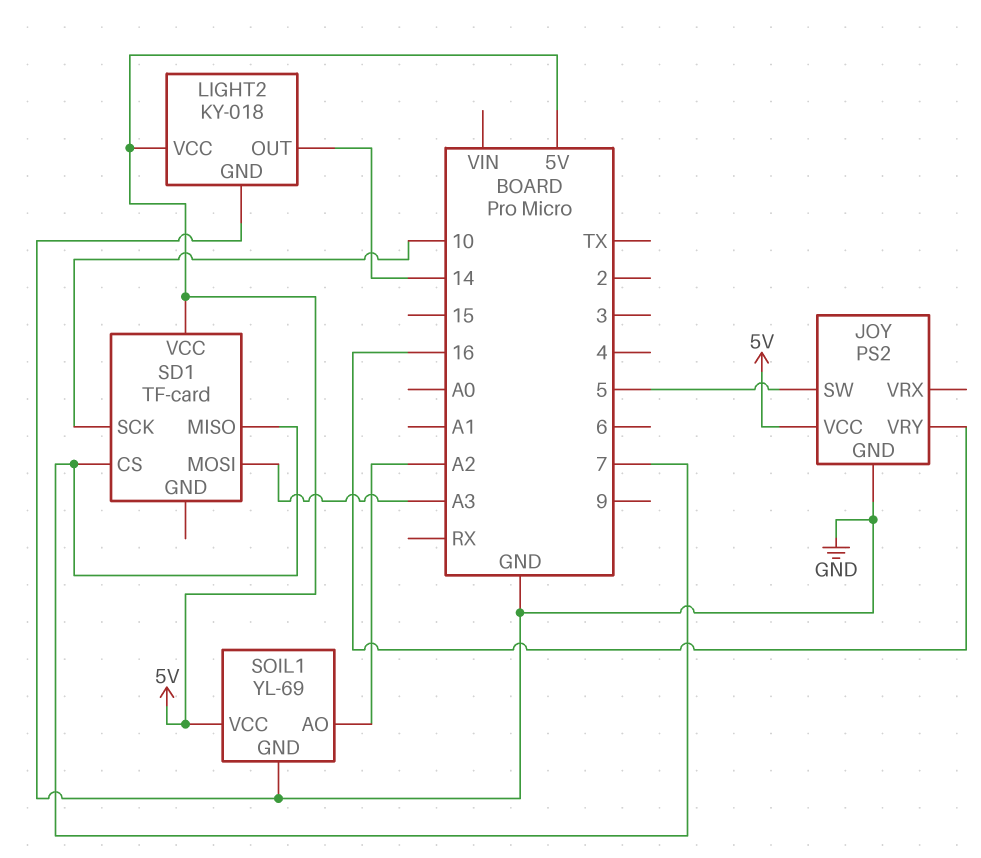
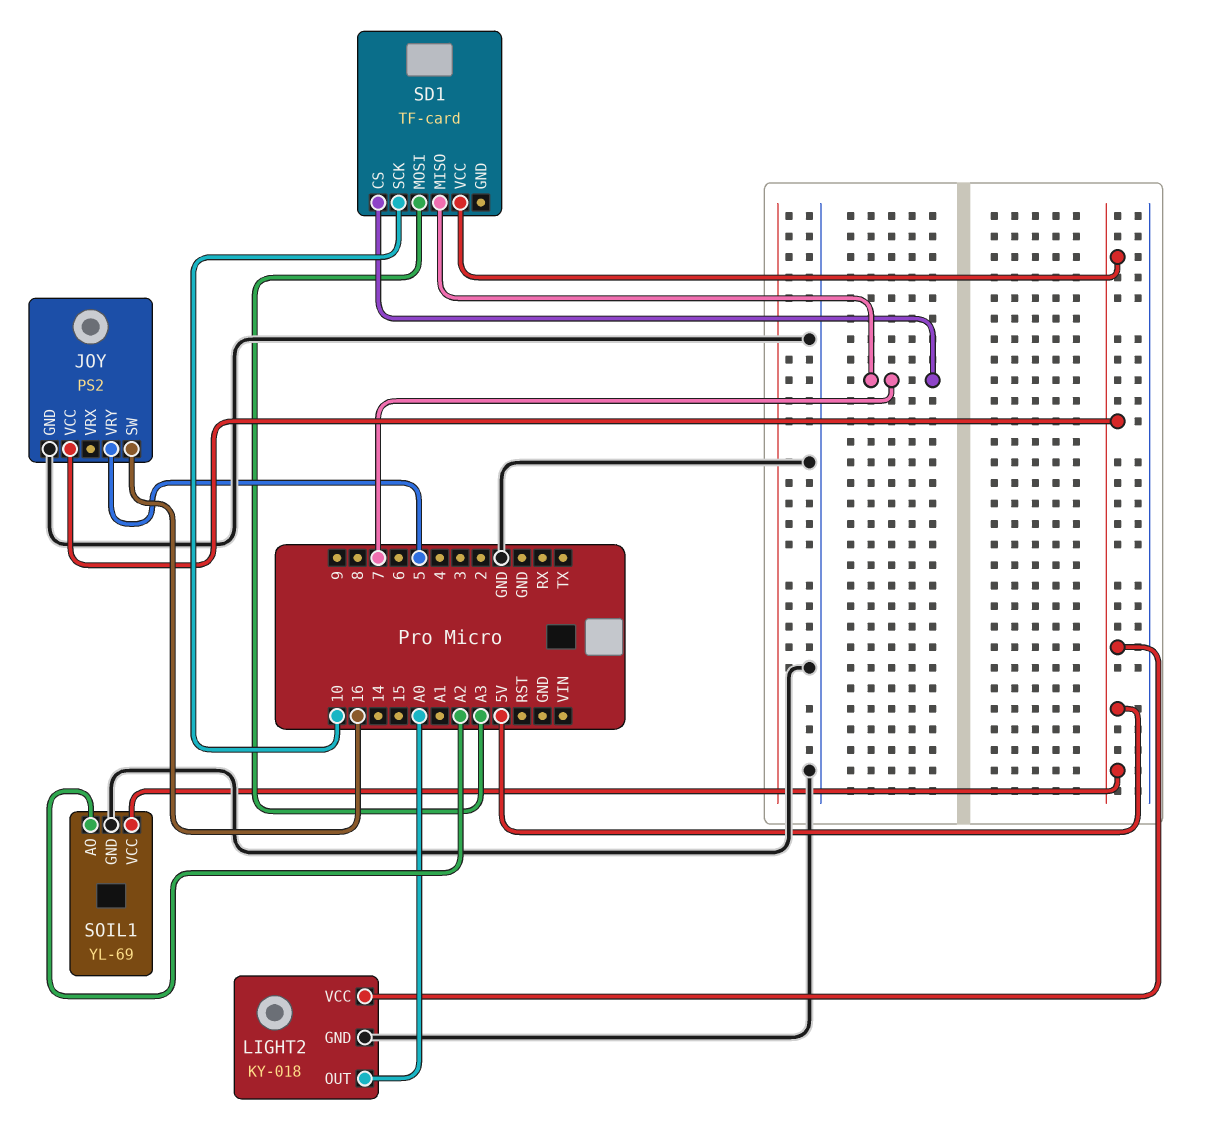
JOY pin SW: 5 -> 16
JOY pin VRY: 16 -> 5
LIGHT2 pin OUT: 14 -> A0

